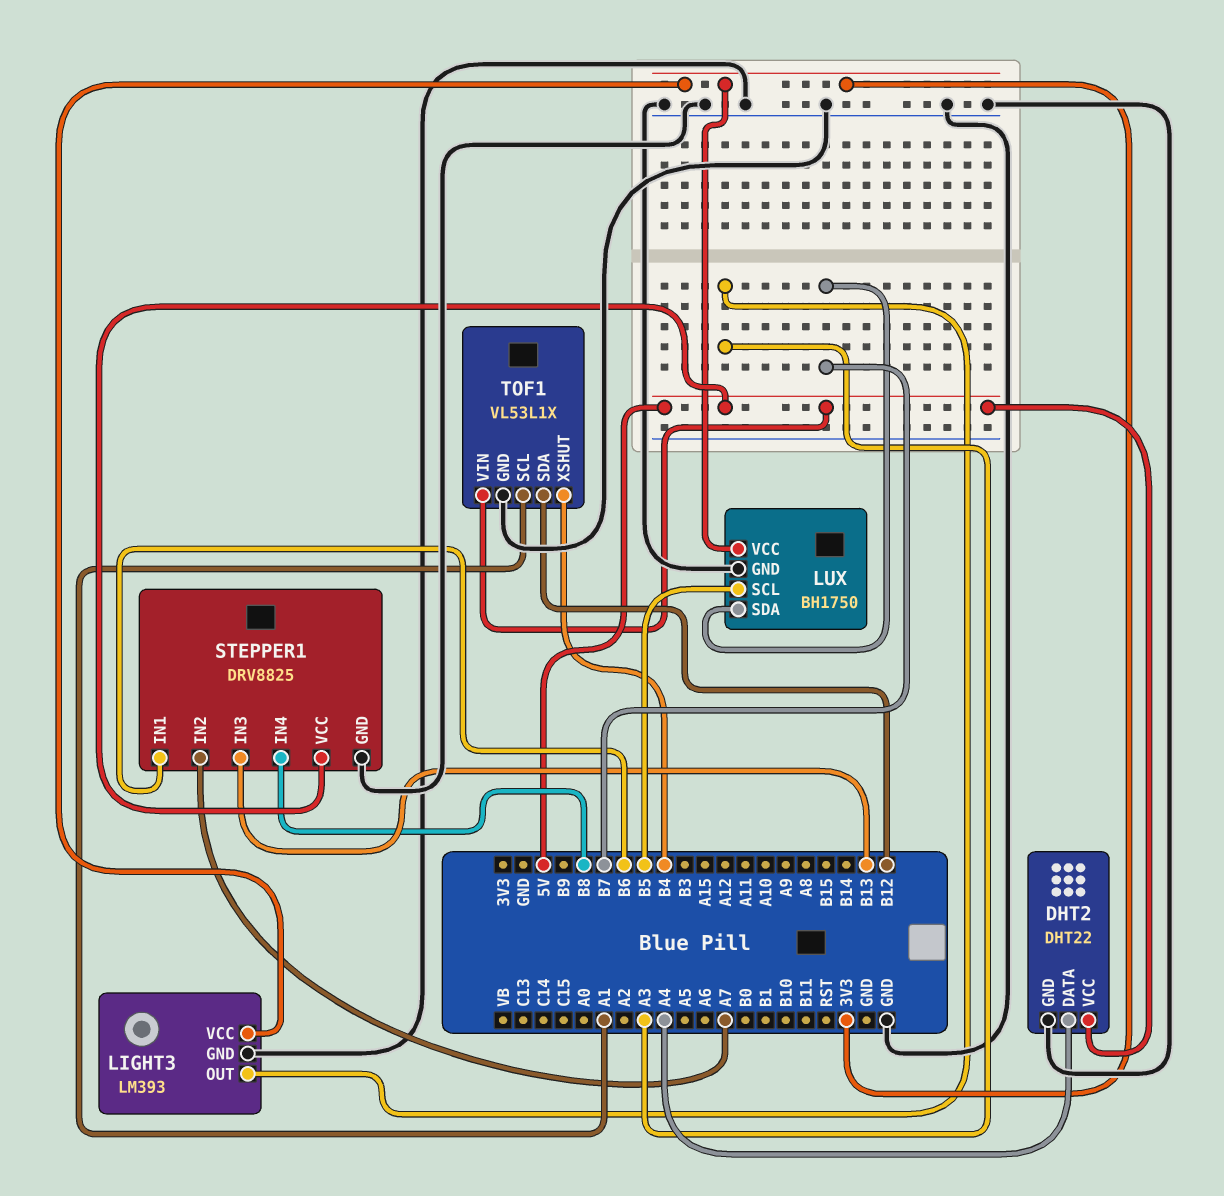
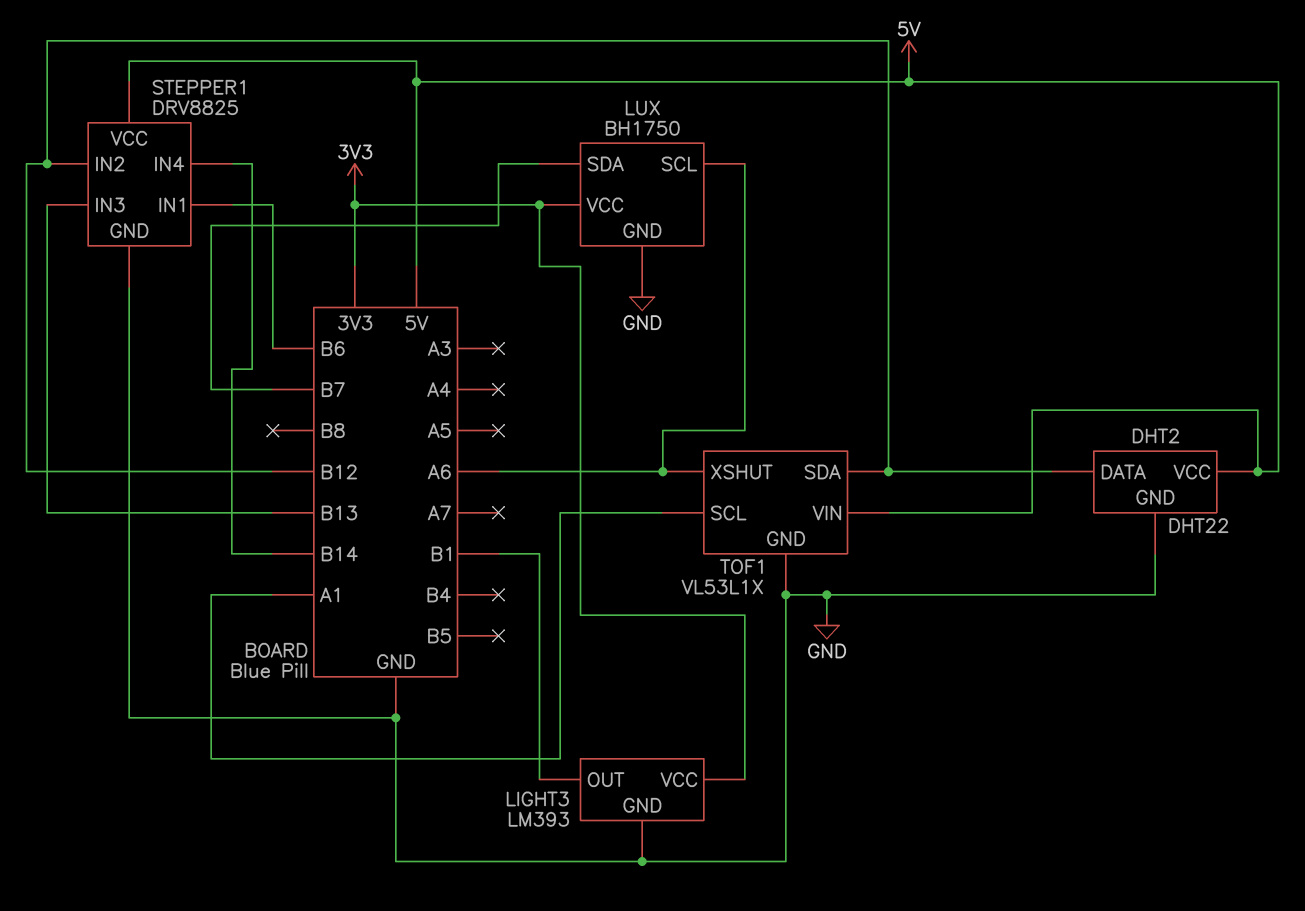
DHT2 pin DATA: A4 -> B12
LIGHT3 pin OUT: A3 -> B1
LUX pin SCL: B5 -> A6
STEPPER1 pin IN2: A7 -> B12
STEPPER1 pin IN4: B8 -> B14
TOF1 pin XSHUT: B4 -> A6

